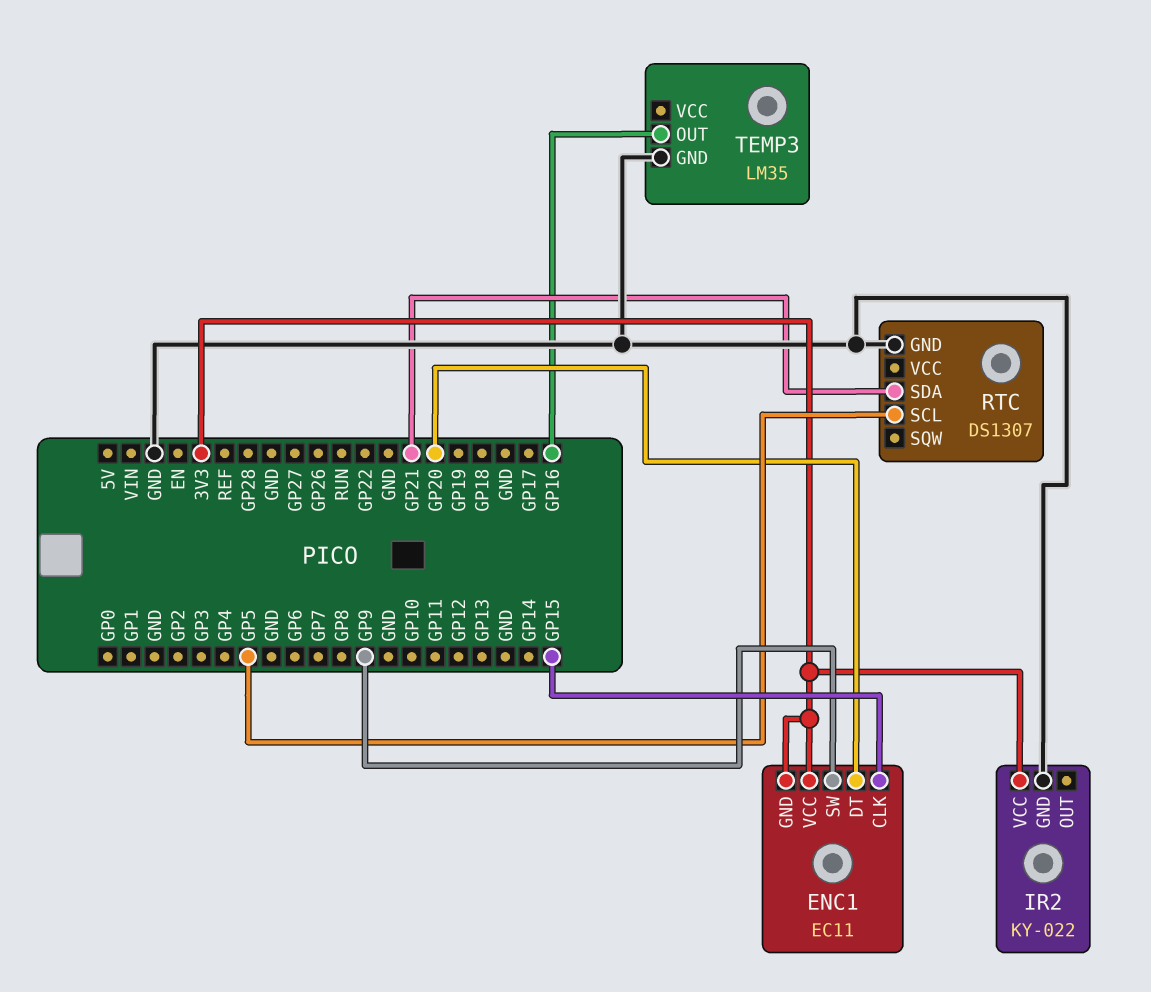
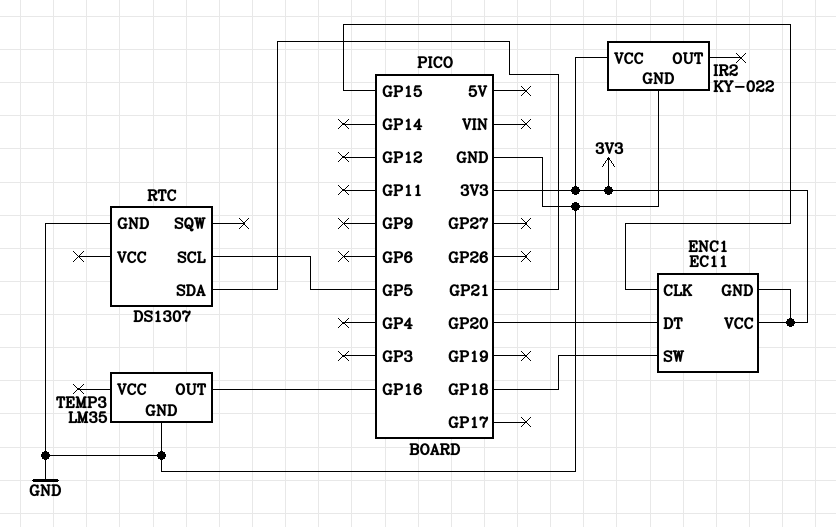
ENC1 pin SW: GP9 -> GP18

